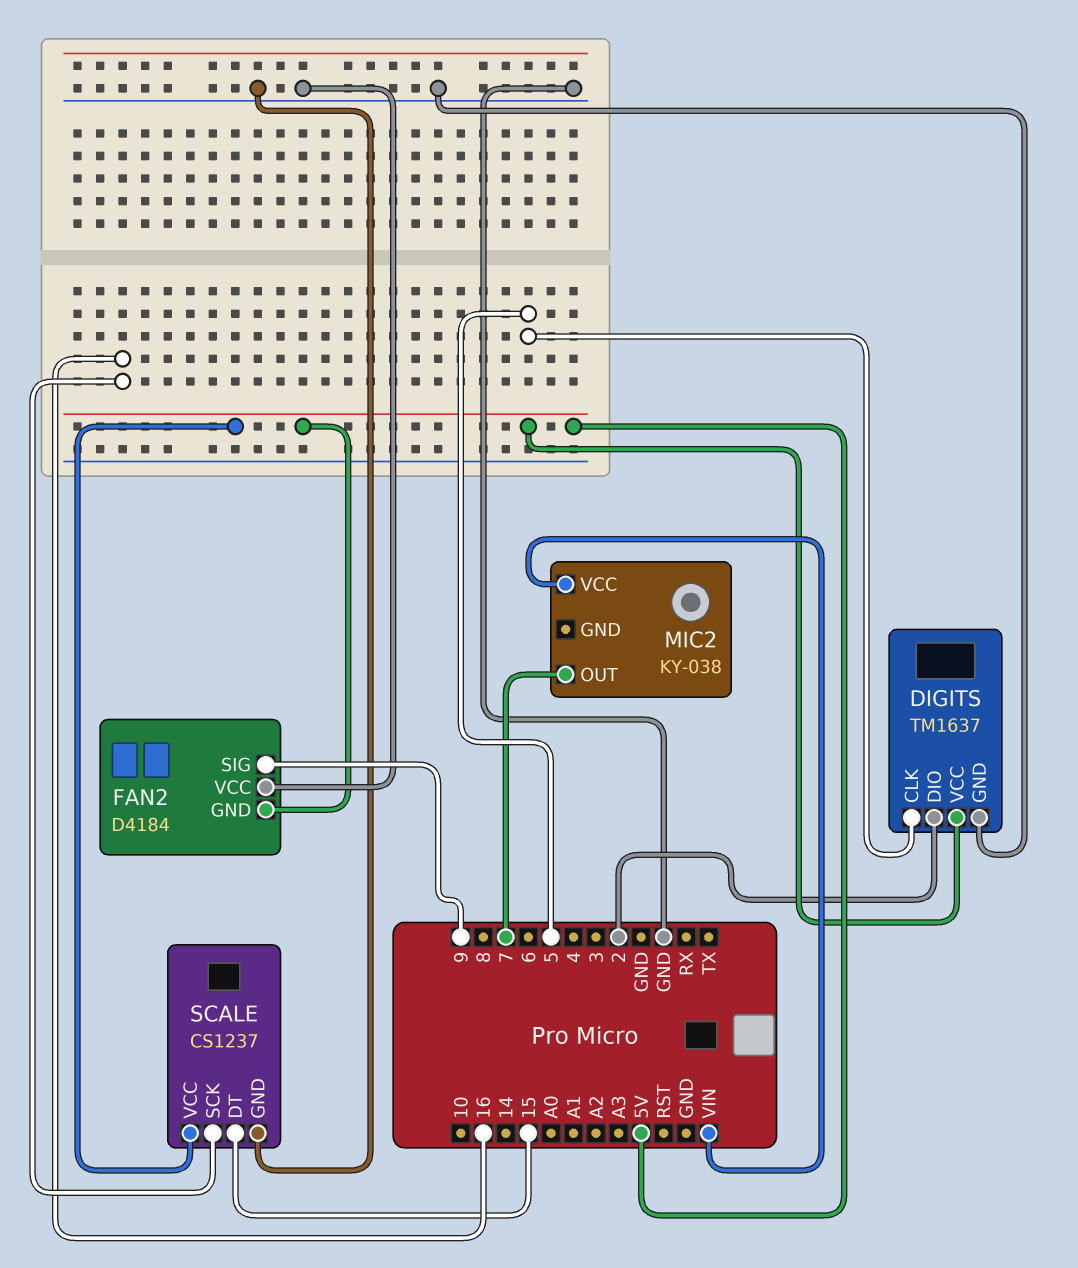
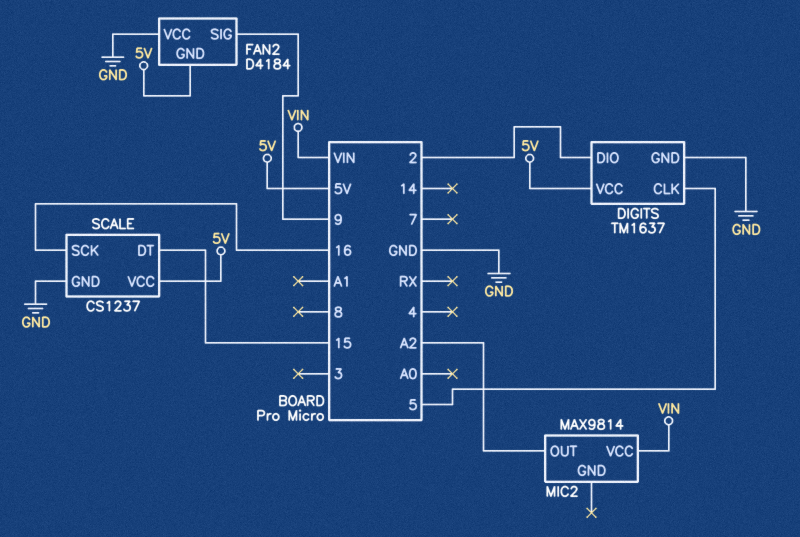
MIC2: KY-038 -> MAX9814
MIC2 pin OUT: 7 -> A2

